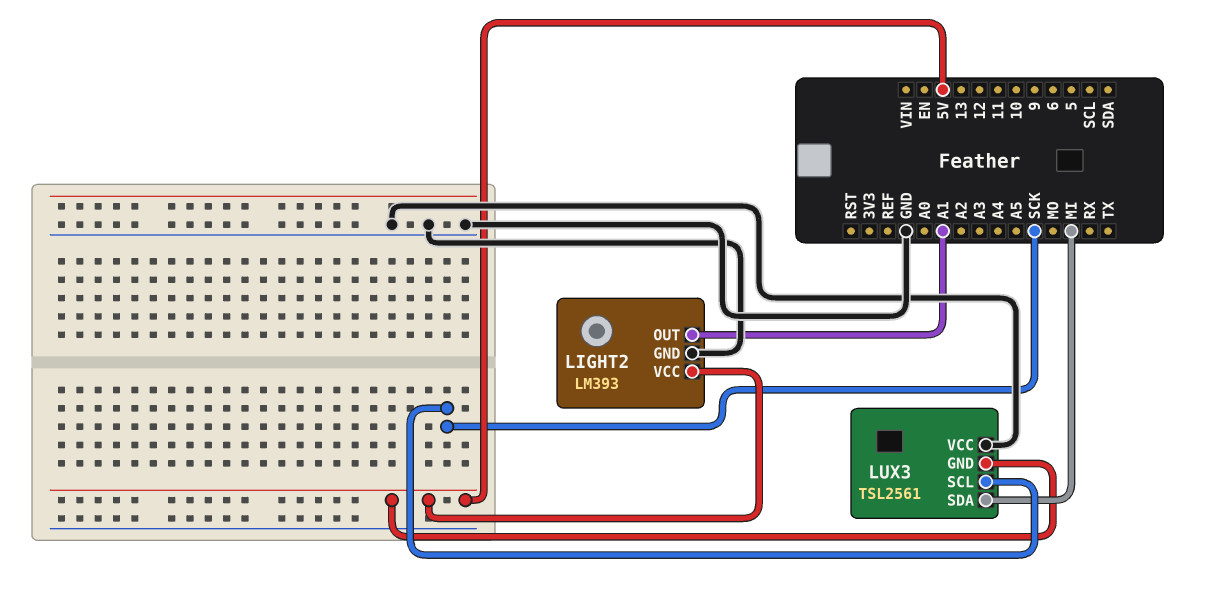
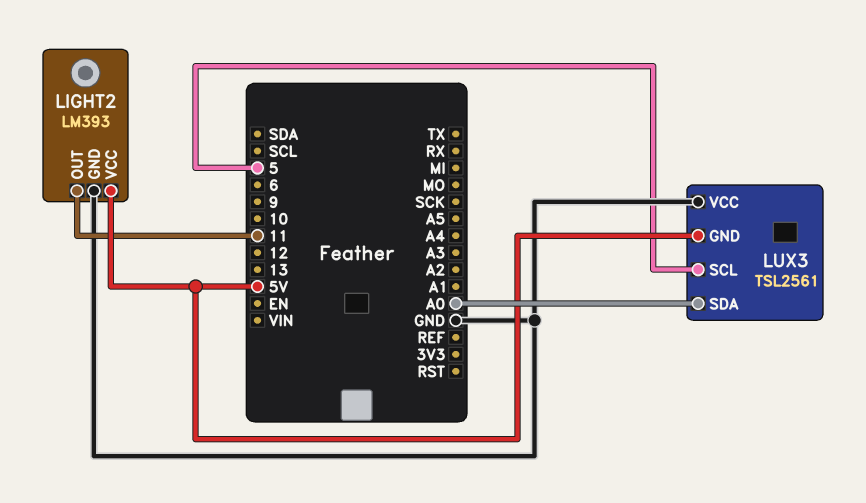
LIGHT2 pin OUT: A1 -> 11
LUX3 pin SCL: SCK -> 5
LUX3 pin SDA: MI -> A0

